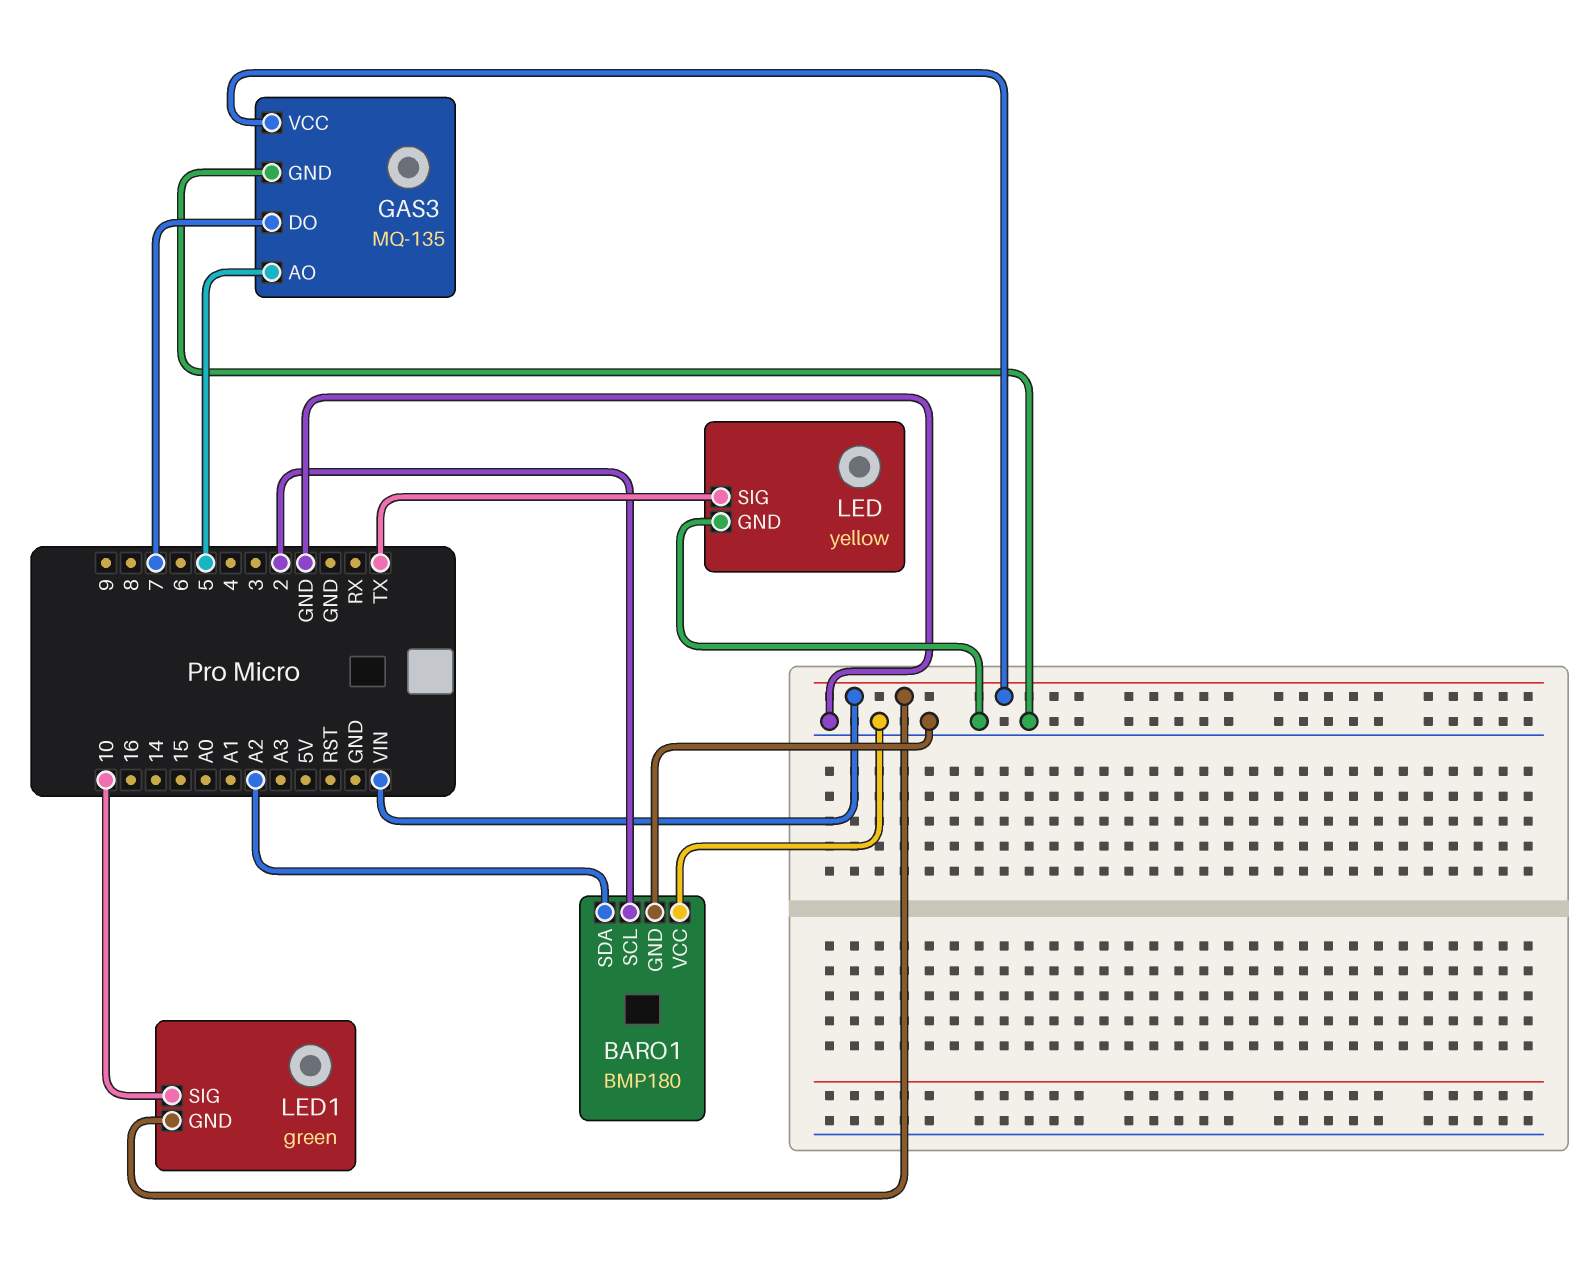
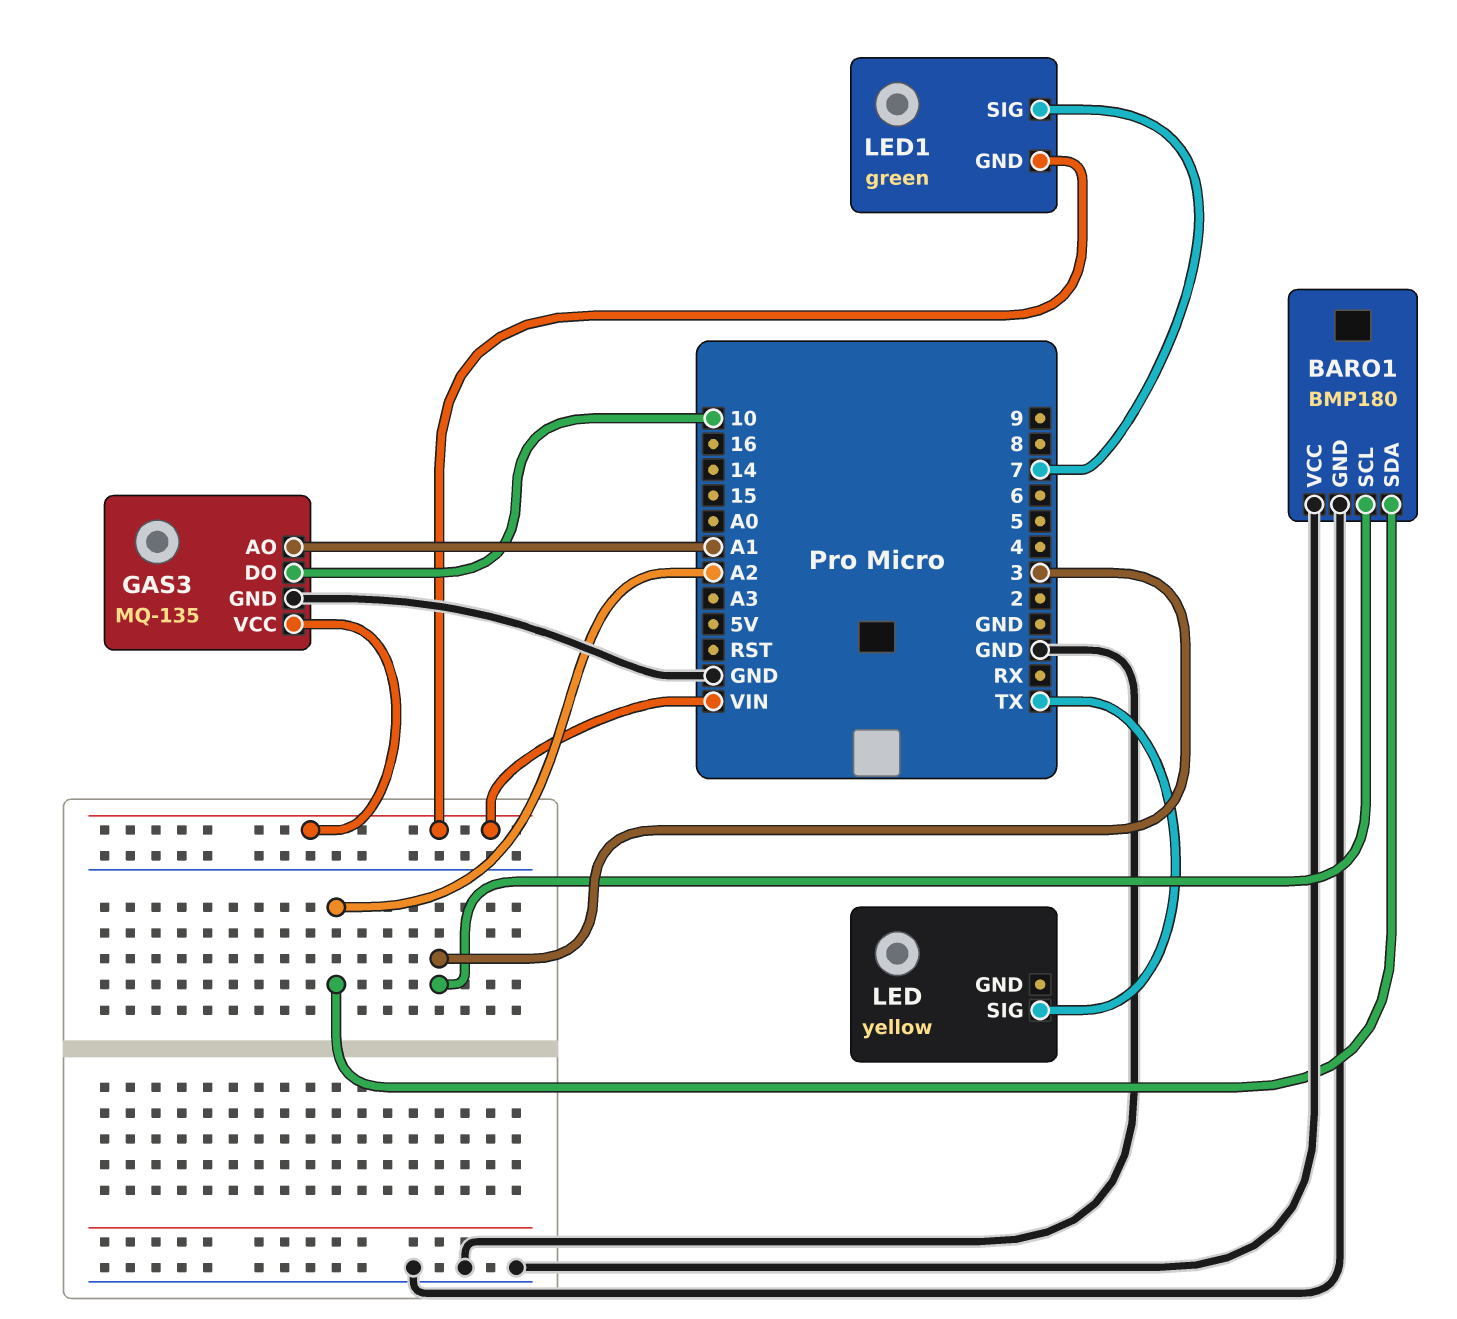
BARO1 pin SCL: 2 -> 3
GAS3 pin AO: 5 -> A1
GAS3 pin DO: 7 -> 10
LED pin GND: GND -> none
LED1 pin SIG: 10 -> 7

